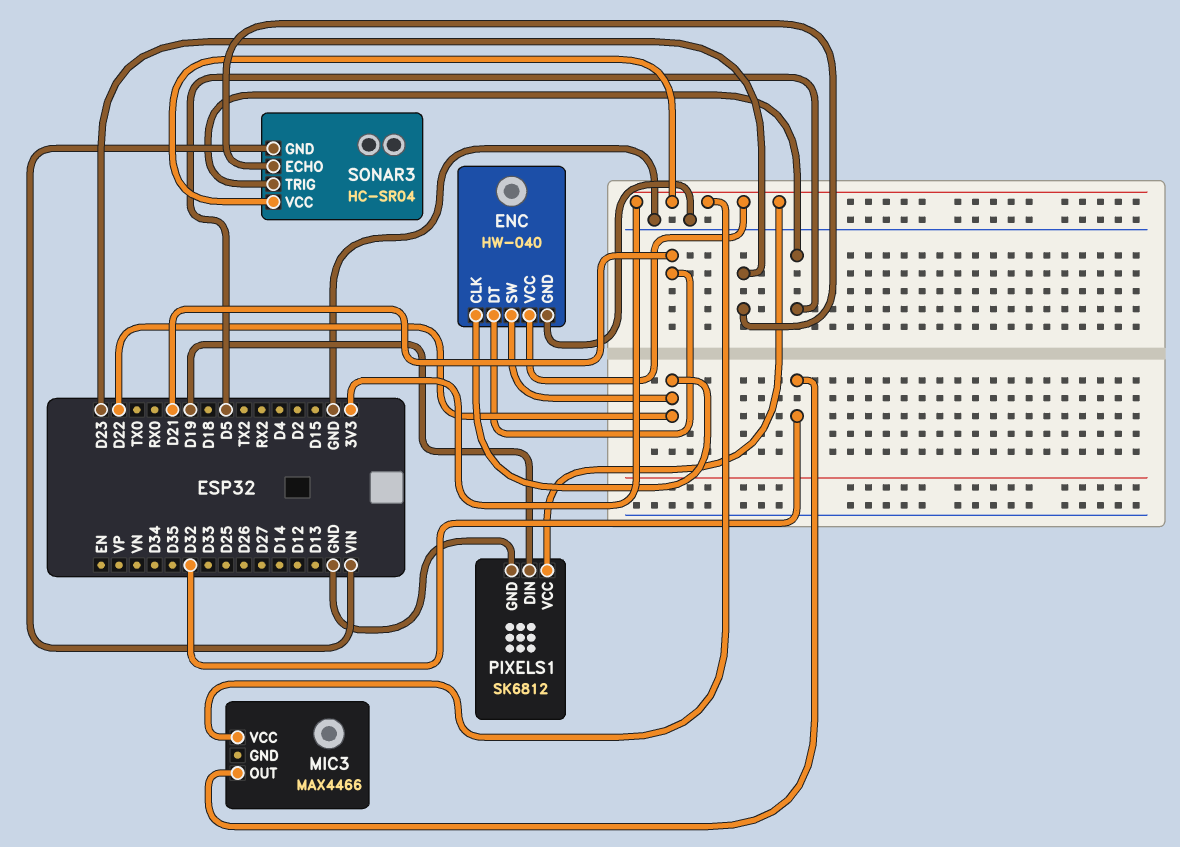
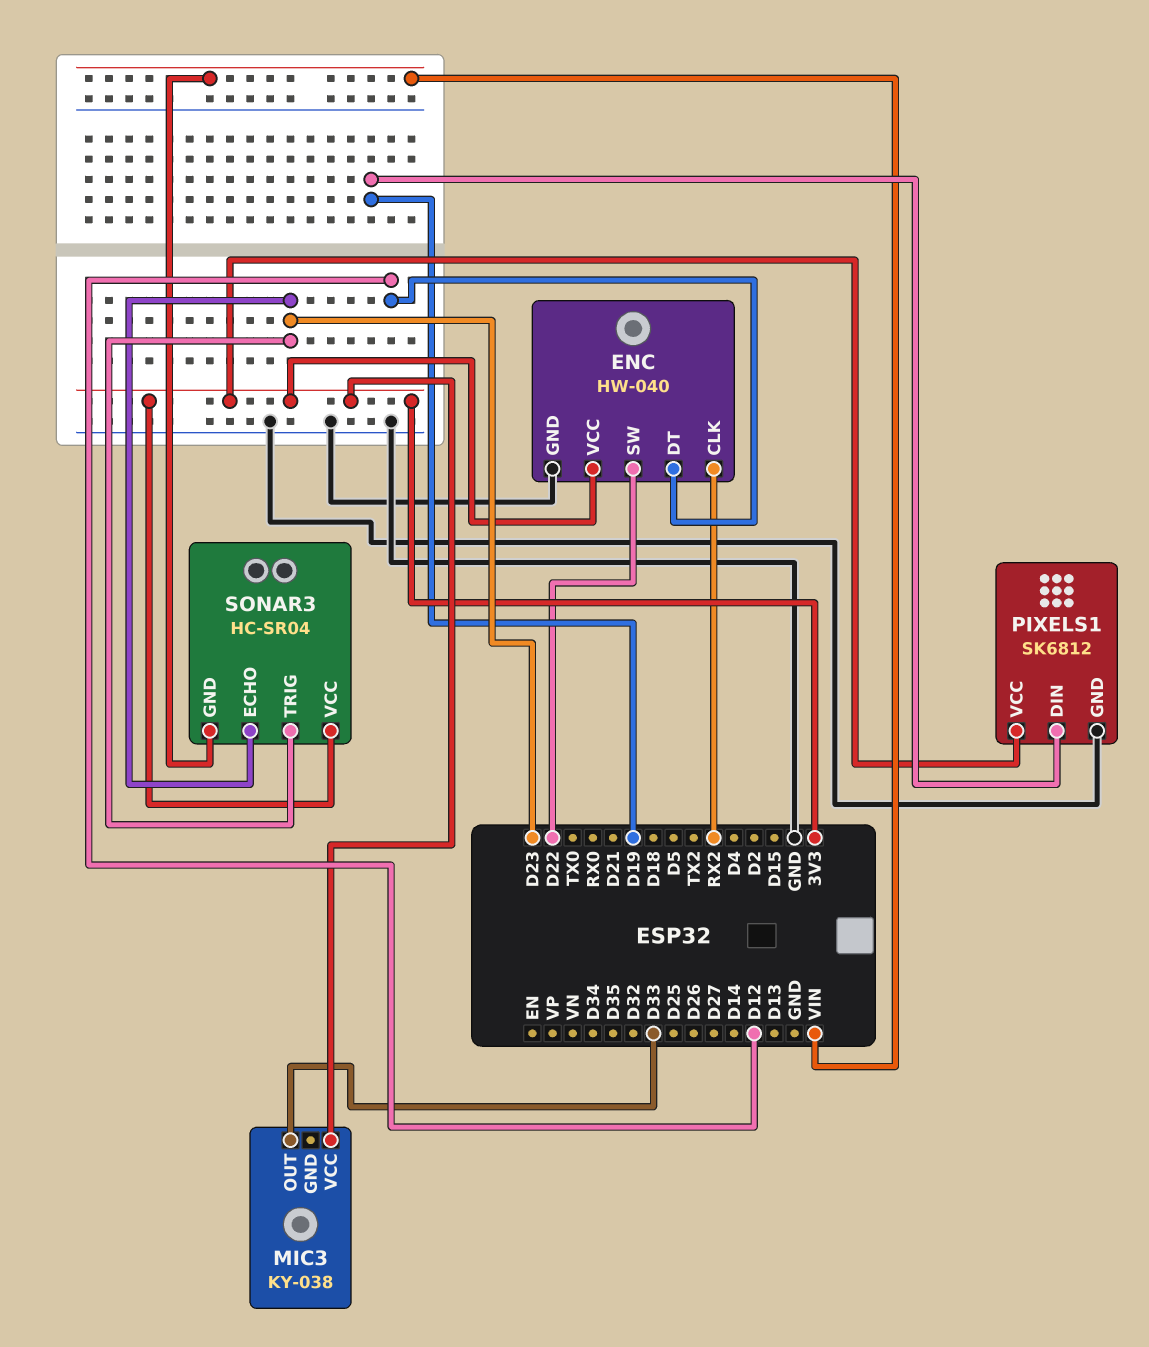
ENC pin CLK: D22 -> RX2
ENC pin DT: D21 -> D12
MIC3: MAX4466 -> KY-038
MIC3 pin OUT: D32 -> D33
SONAR3 pin TRIG: D5 -> D23

